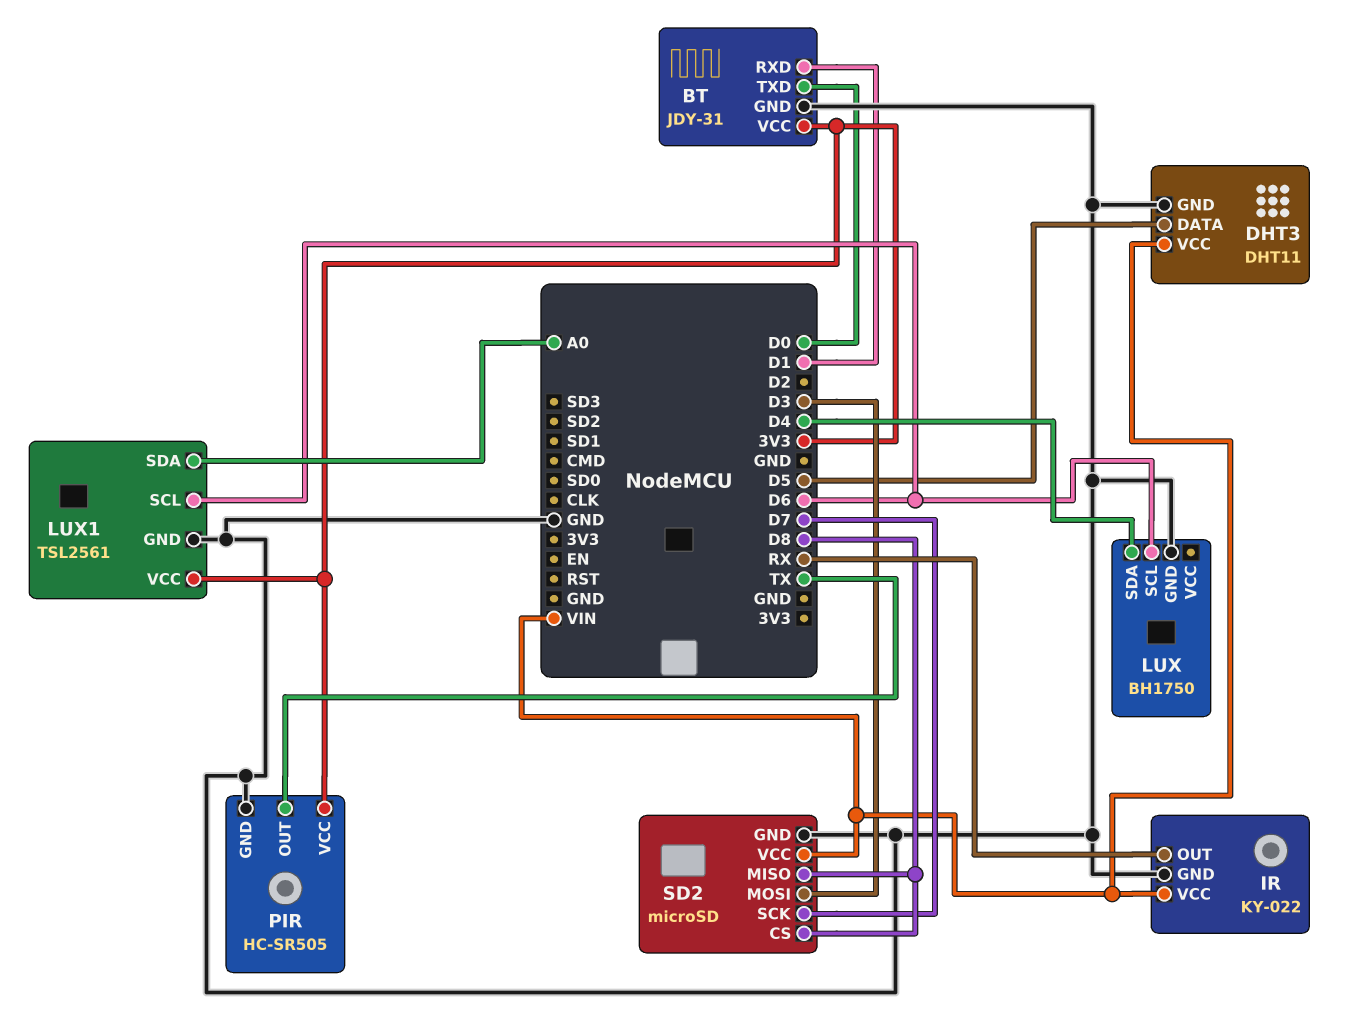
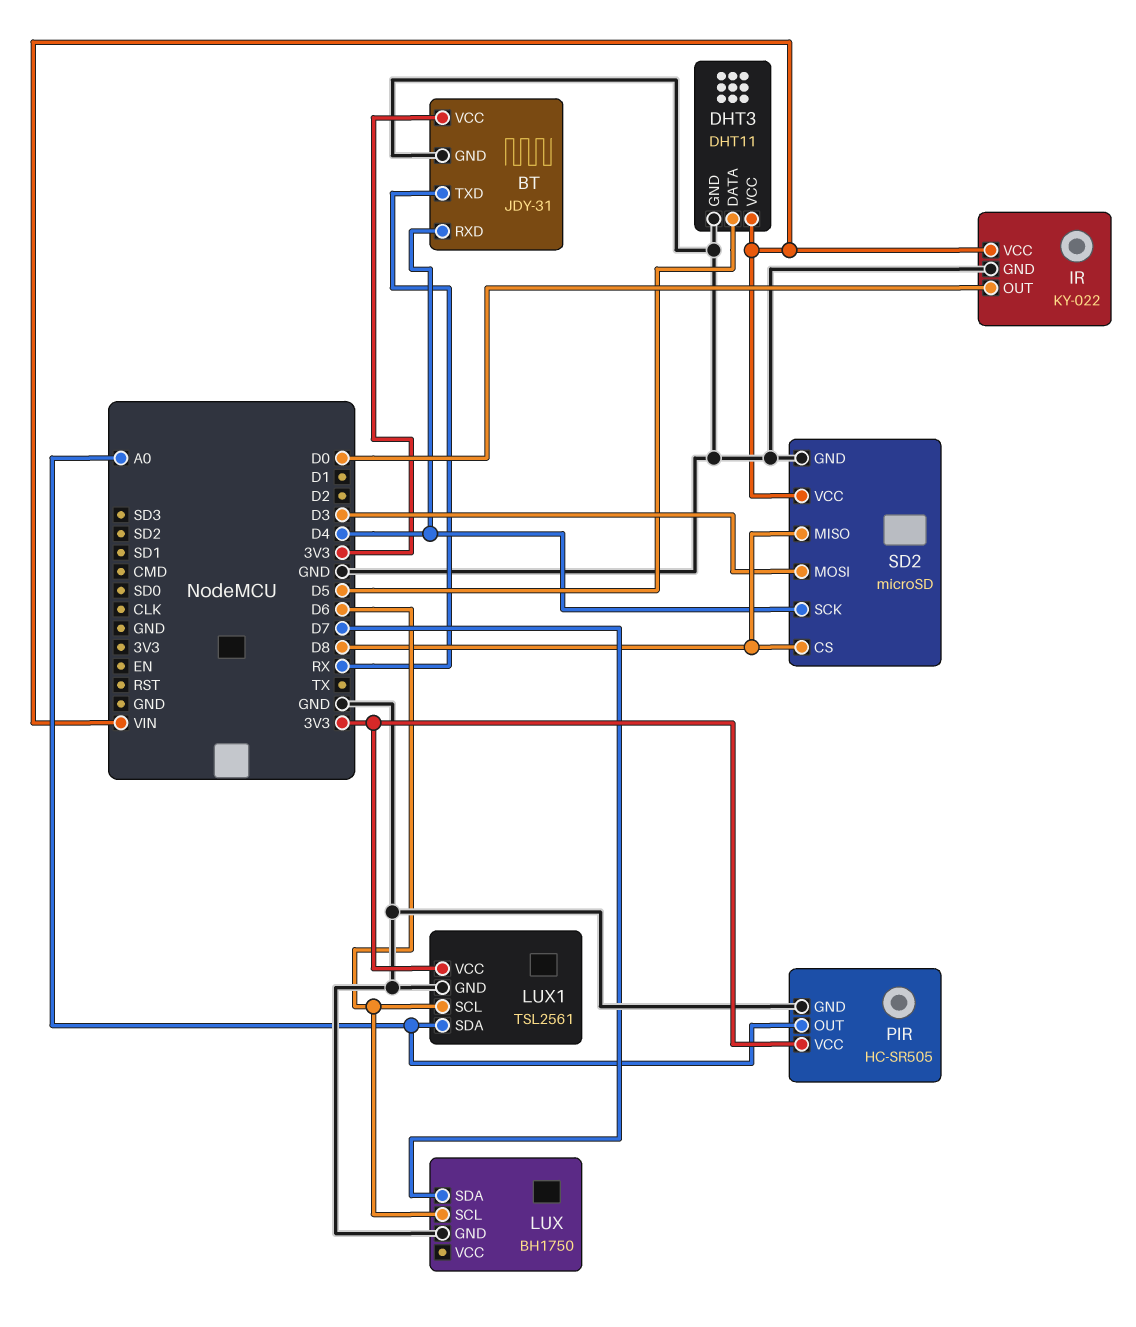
BT pin RXD: D1 -> D4
BT pin TXD: D0 -> RX
IR pin OUT: RX -> D0
LUX pin SDA: D4 -> D7
PIR pin OUT: TX -> A0
SD2 pin SCK: D7 -> D4

